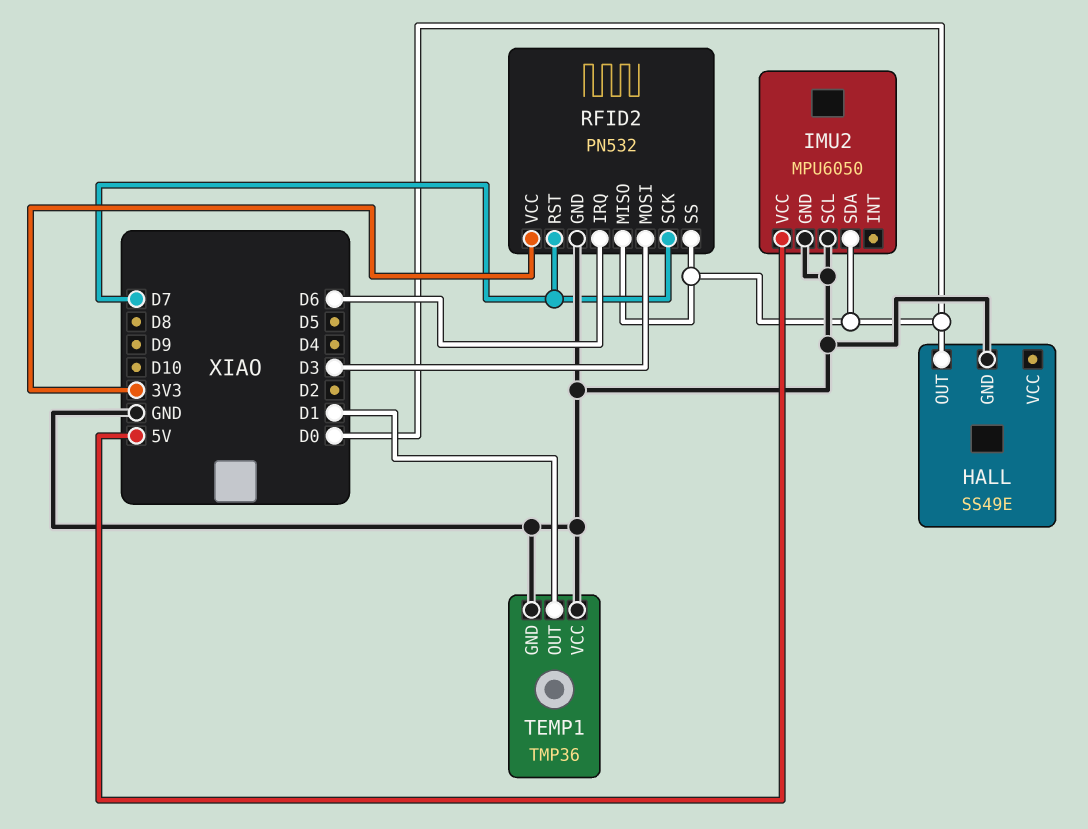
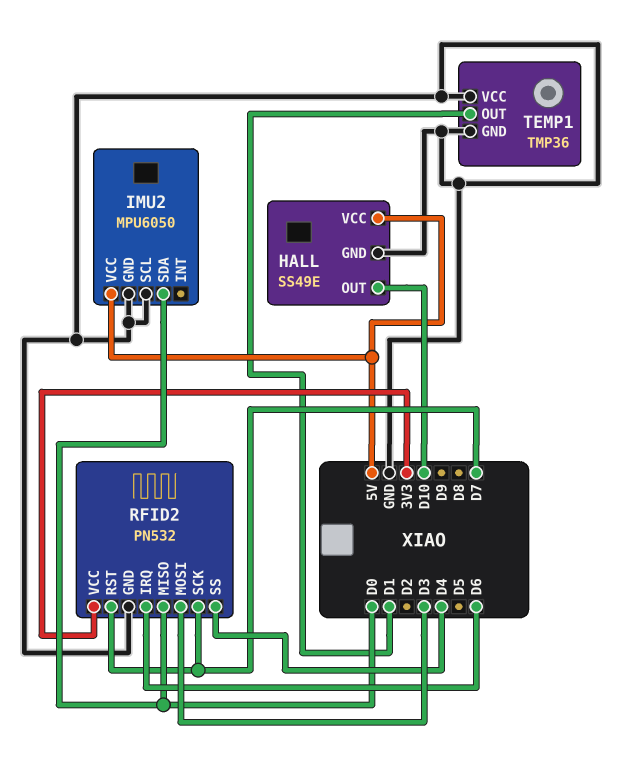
HALL pin OUT: D0 -> D10
HALL pin VCC: none -> 5V
RFID2 pin SS: D0 -> D4

